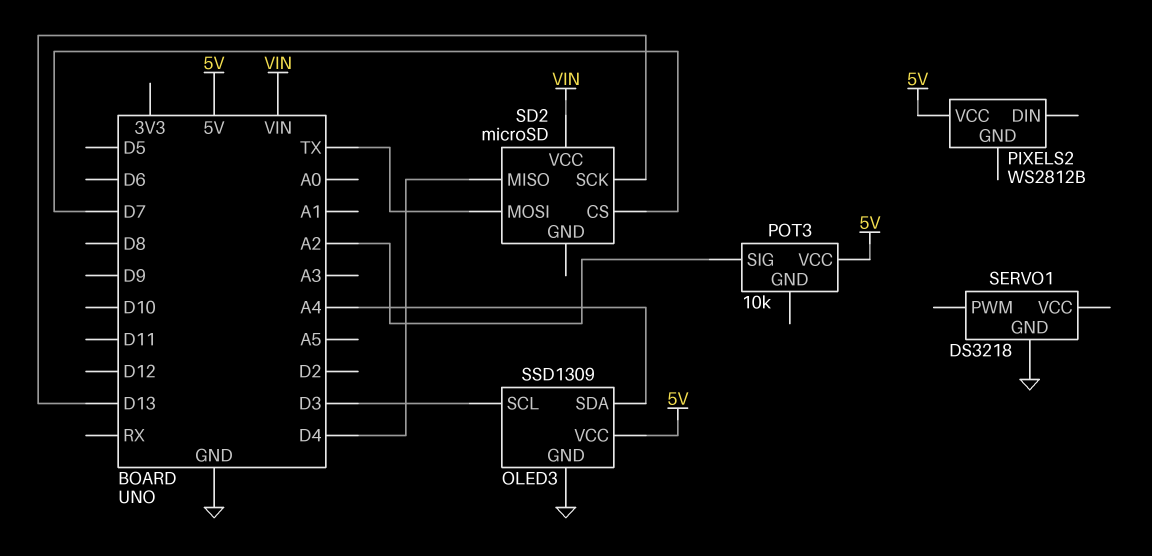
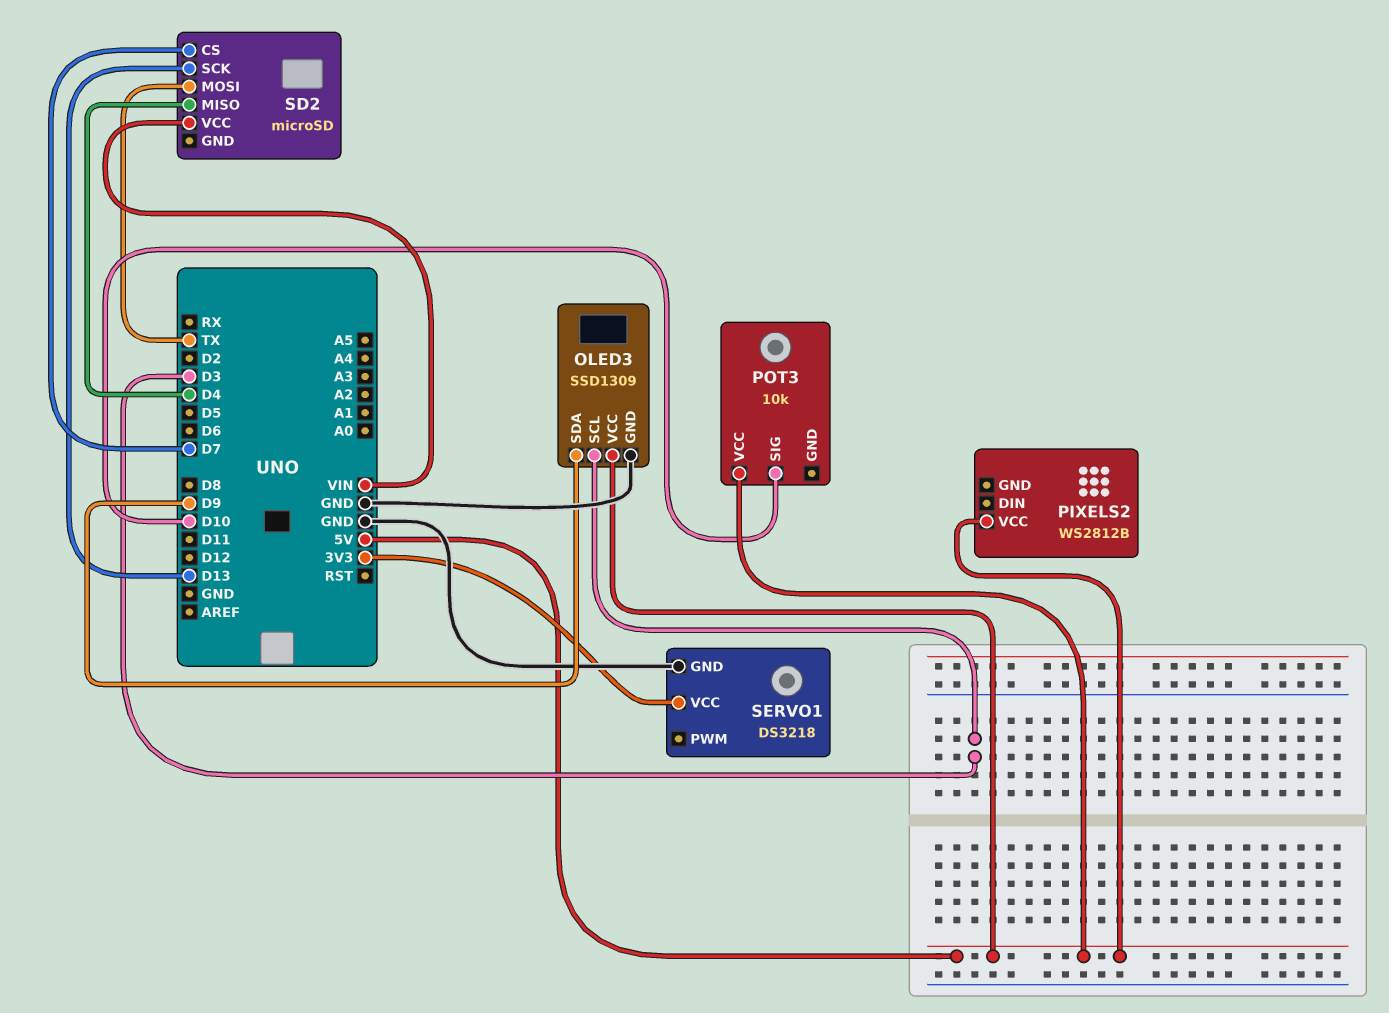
OLED3 pin SDA: A4 -> D9
POT3 pin SIG: A2 -> D10
SERVO1 pin VCC: none -> 3V3

